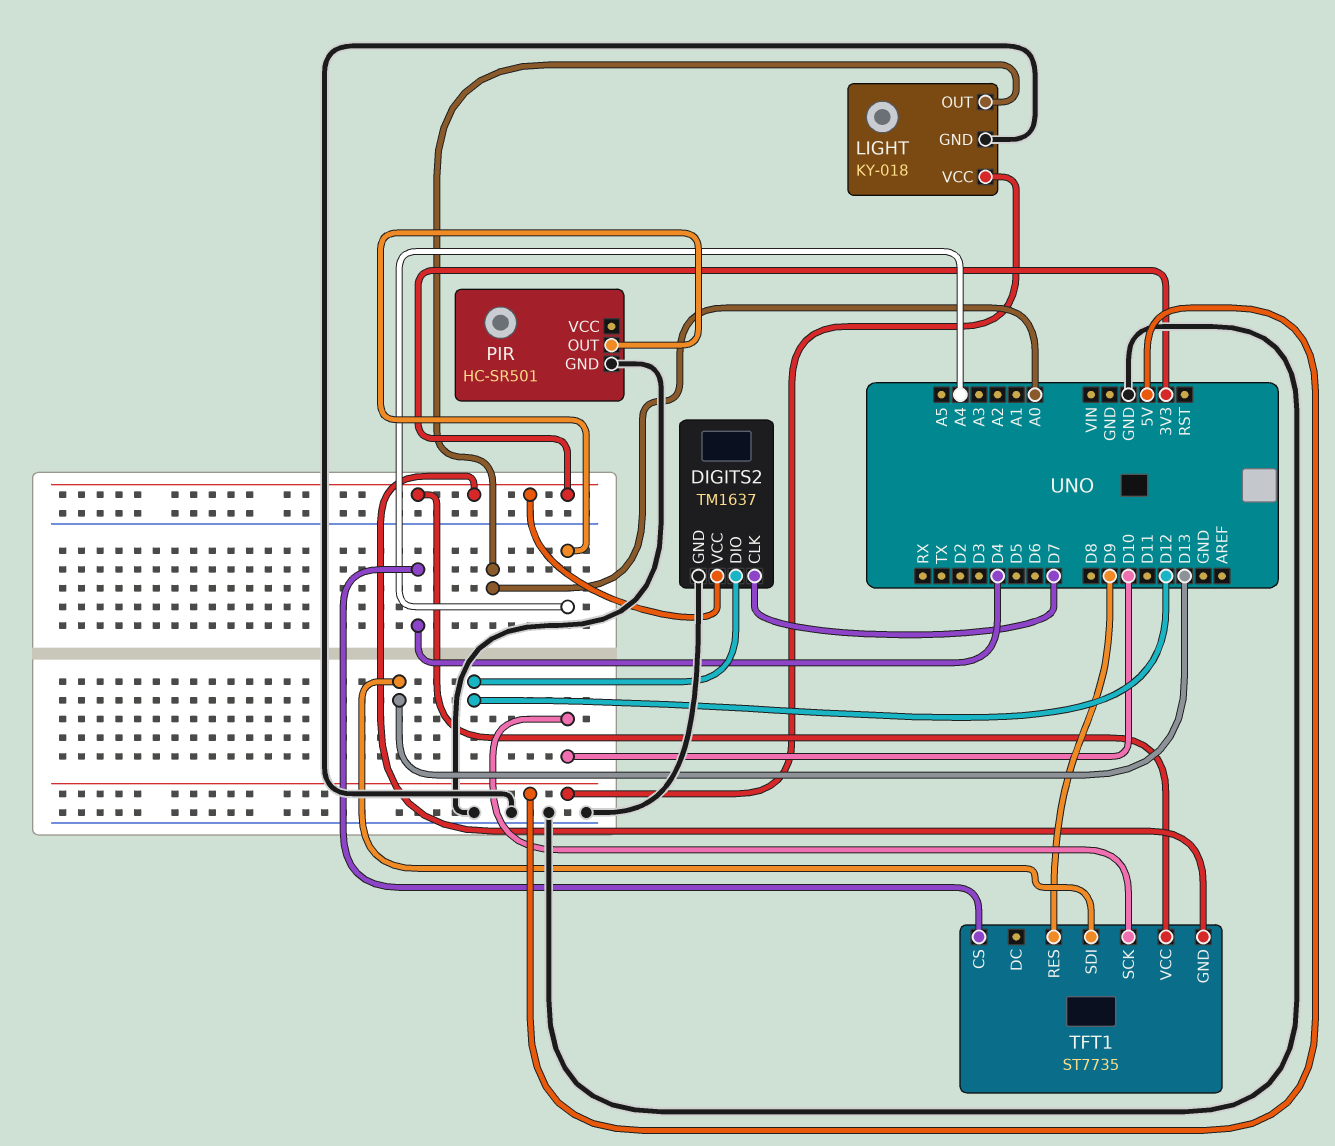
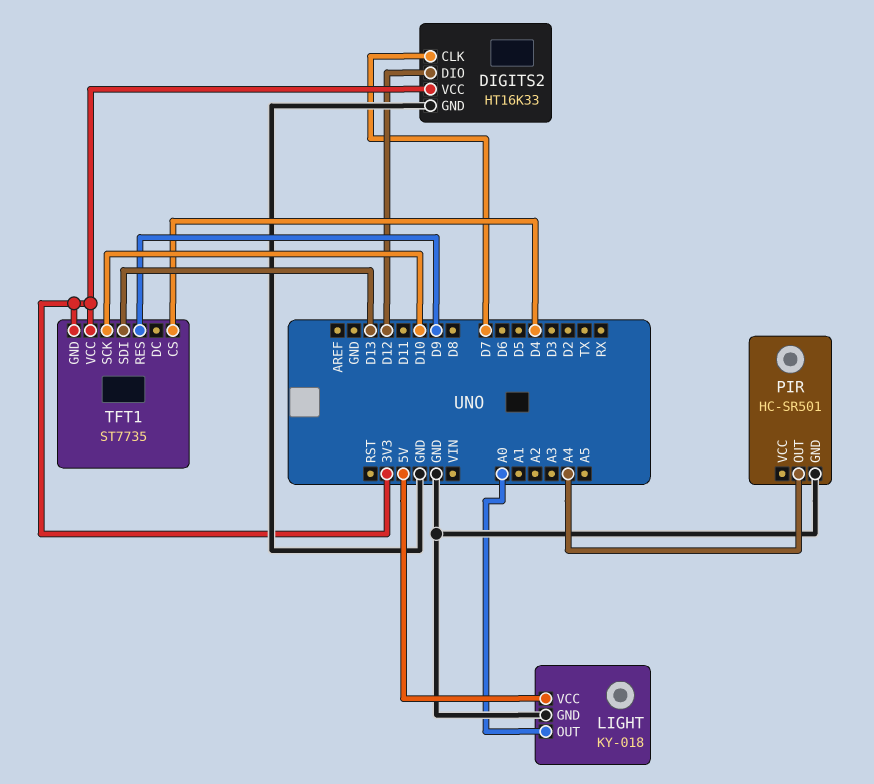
DIGITS2: TM1637 -> HT16K33

